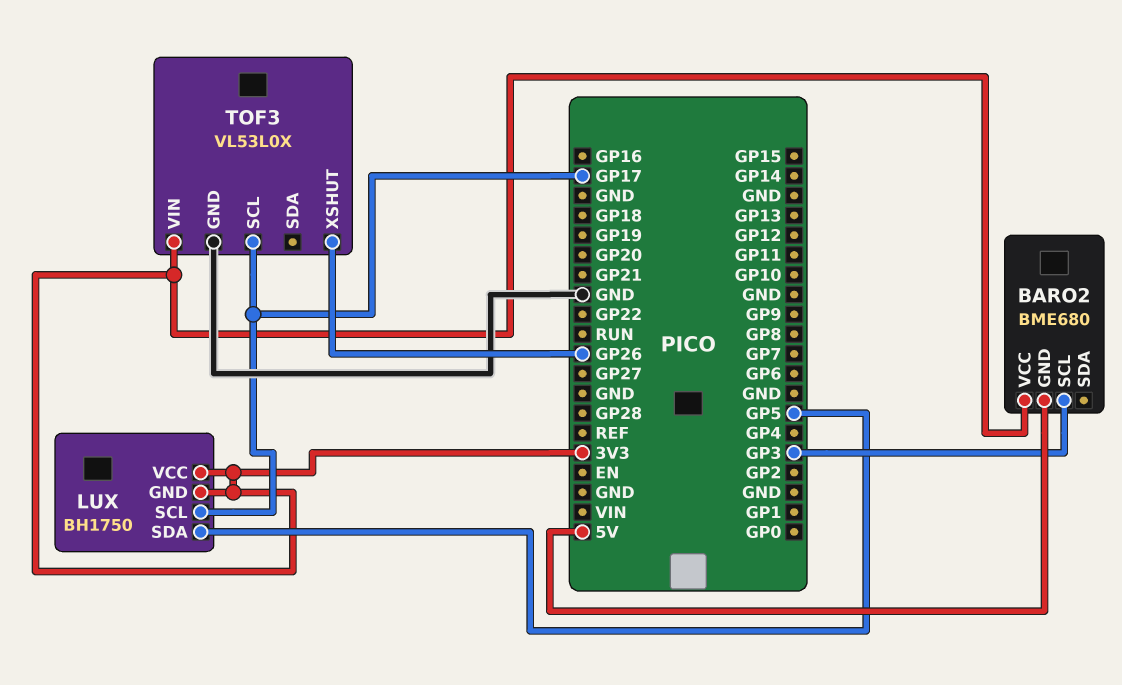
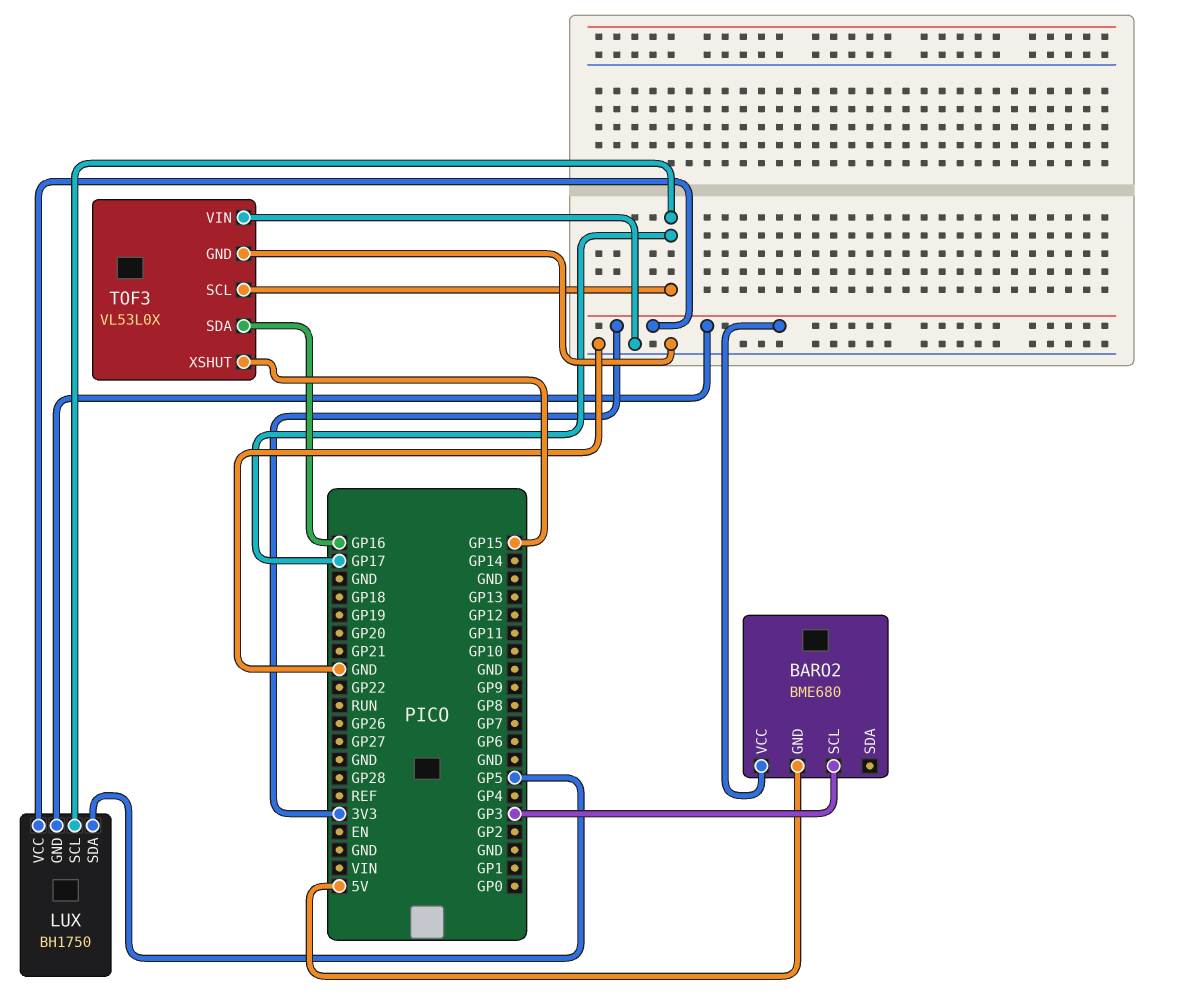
TOF3 pin SDA: none -> GP16
TOF3 pin VIN: 3V3 -> GND
TOF3 pin XSHUT: GP26 -> GP15

